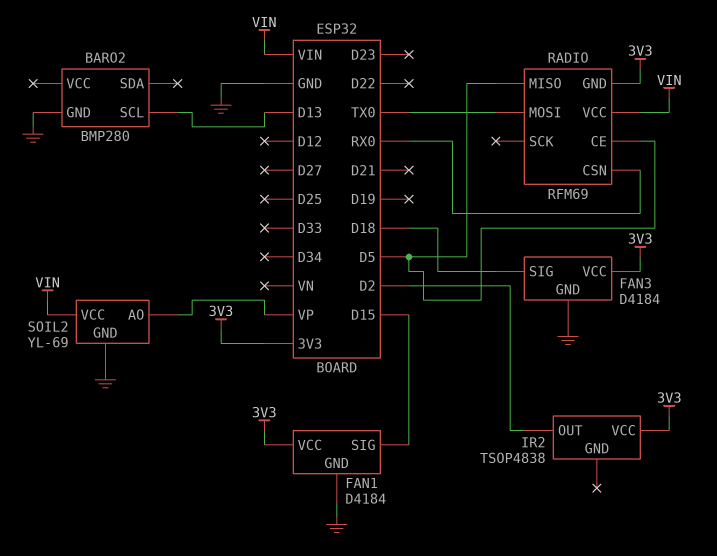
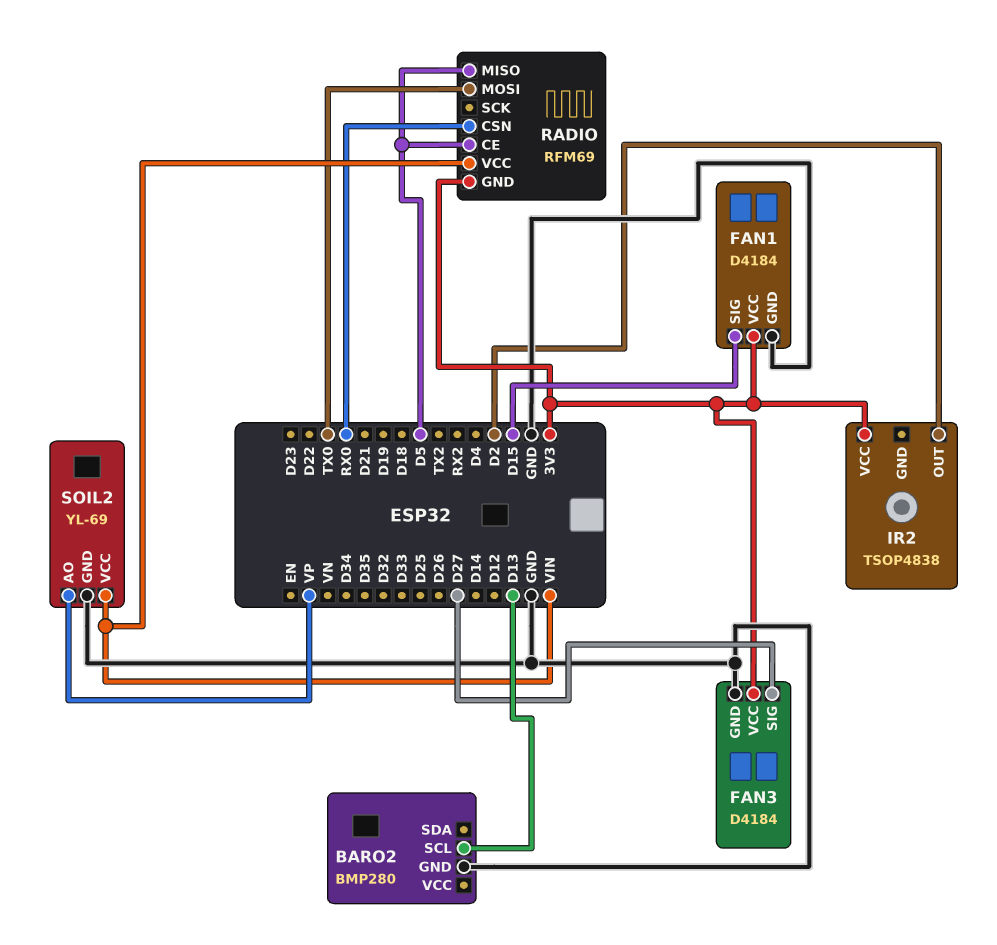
FAN3 pin SIG: D18 -> D27

